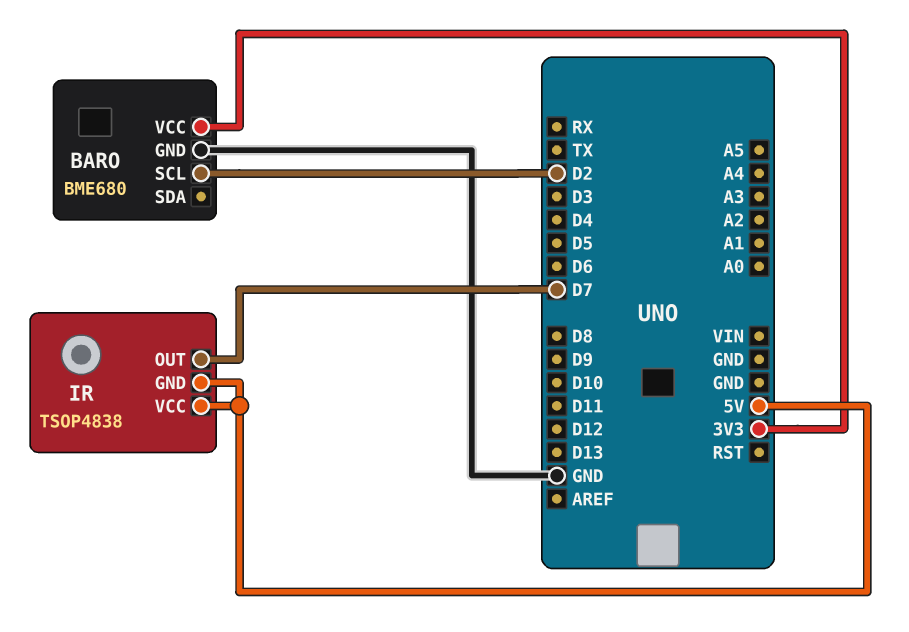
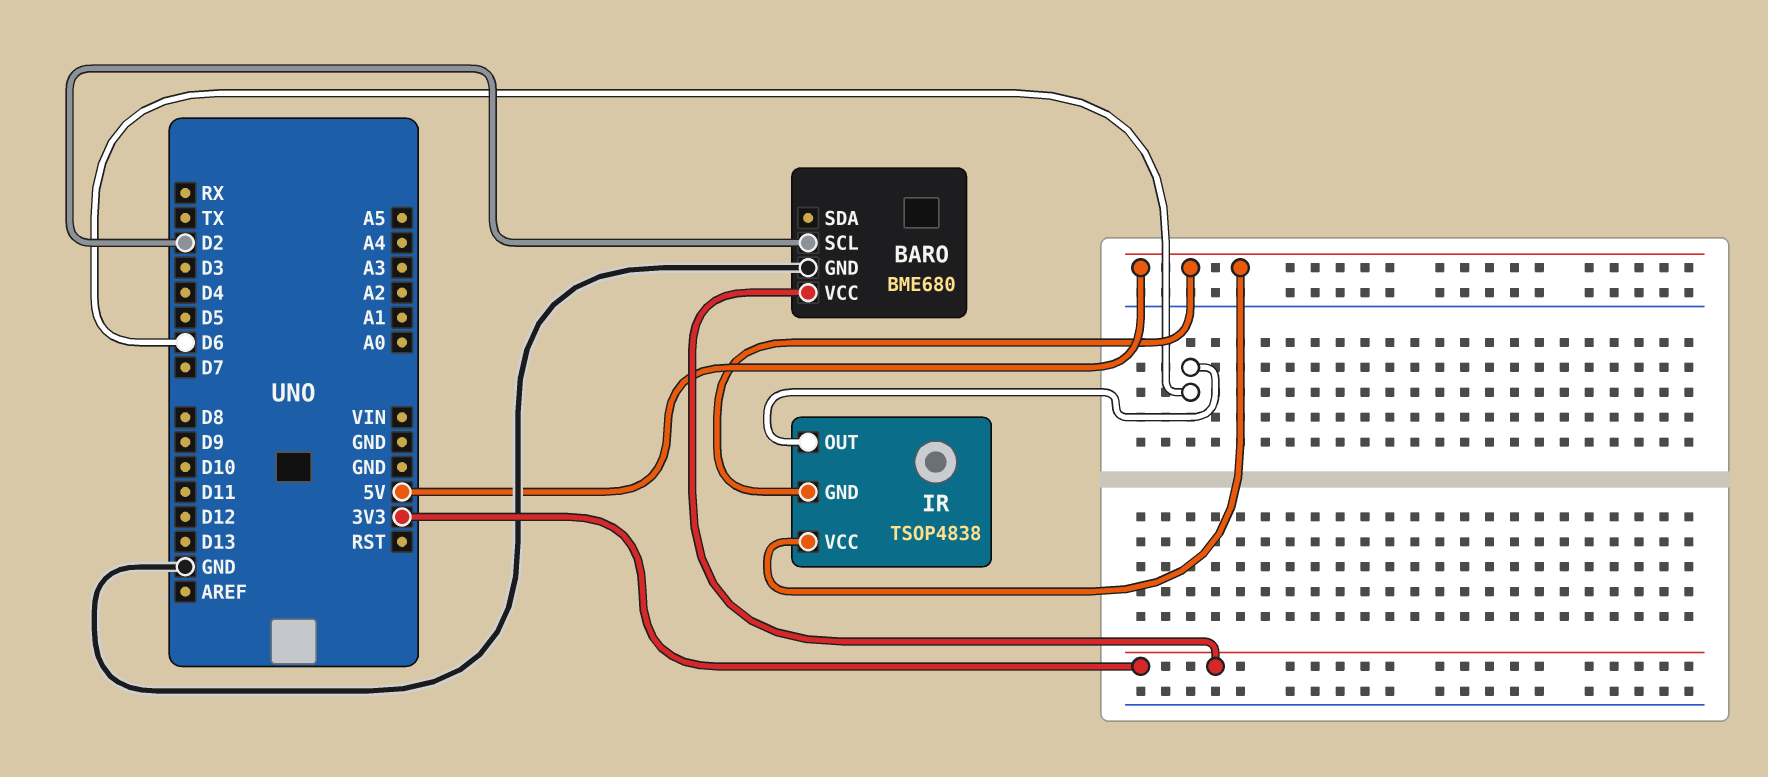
IR pin OUT: D7 -> D6

